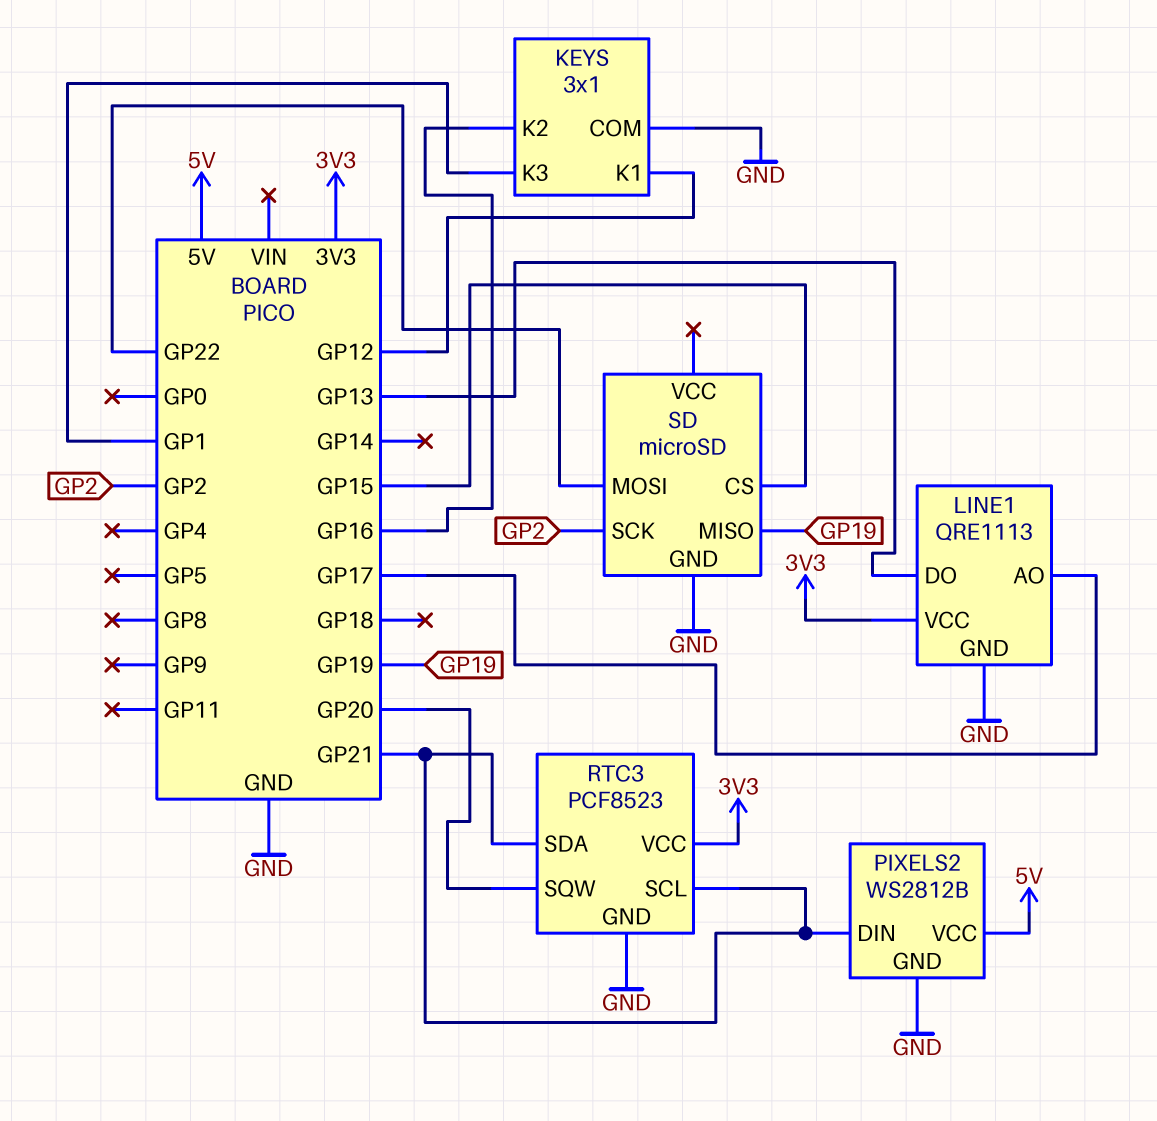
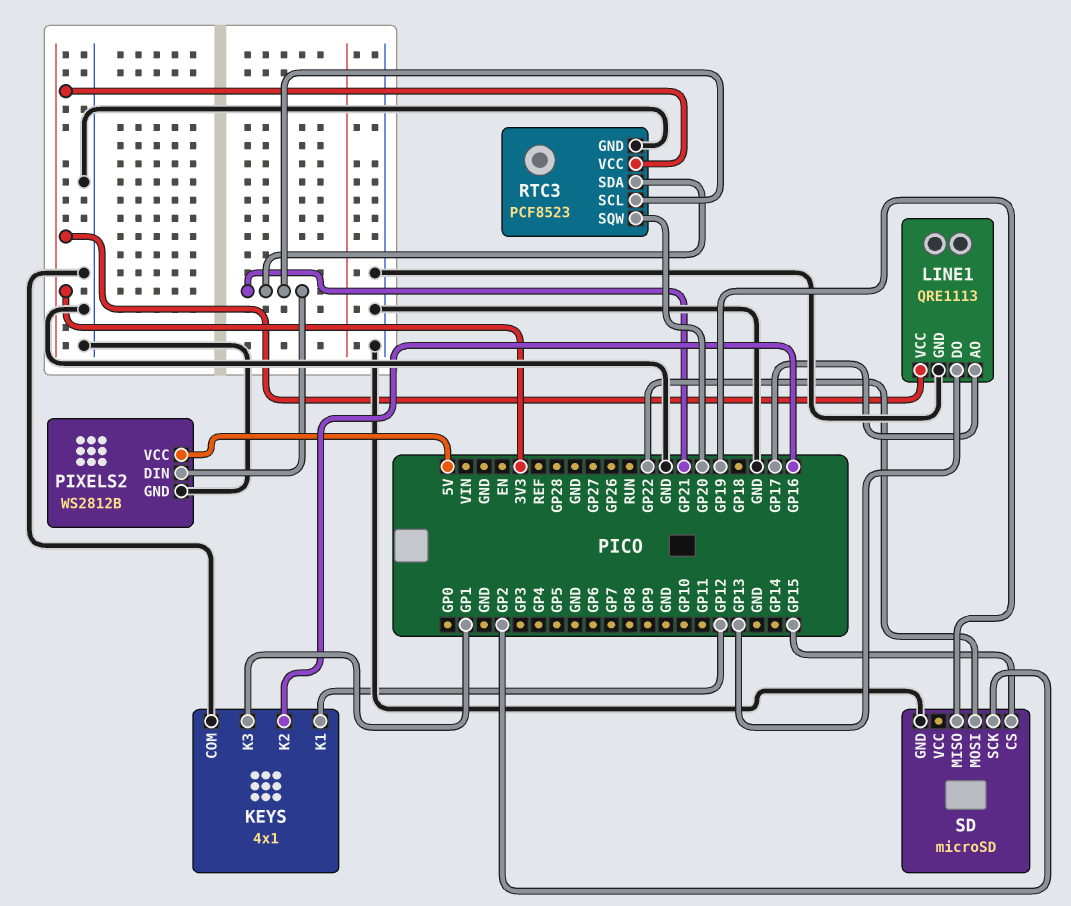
KEYS: 3x1 -> 4x1

